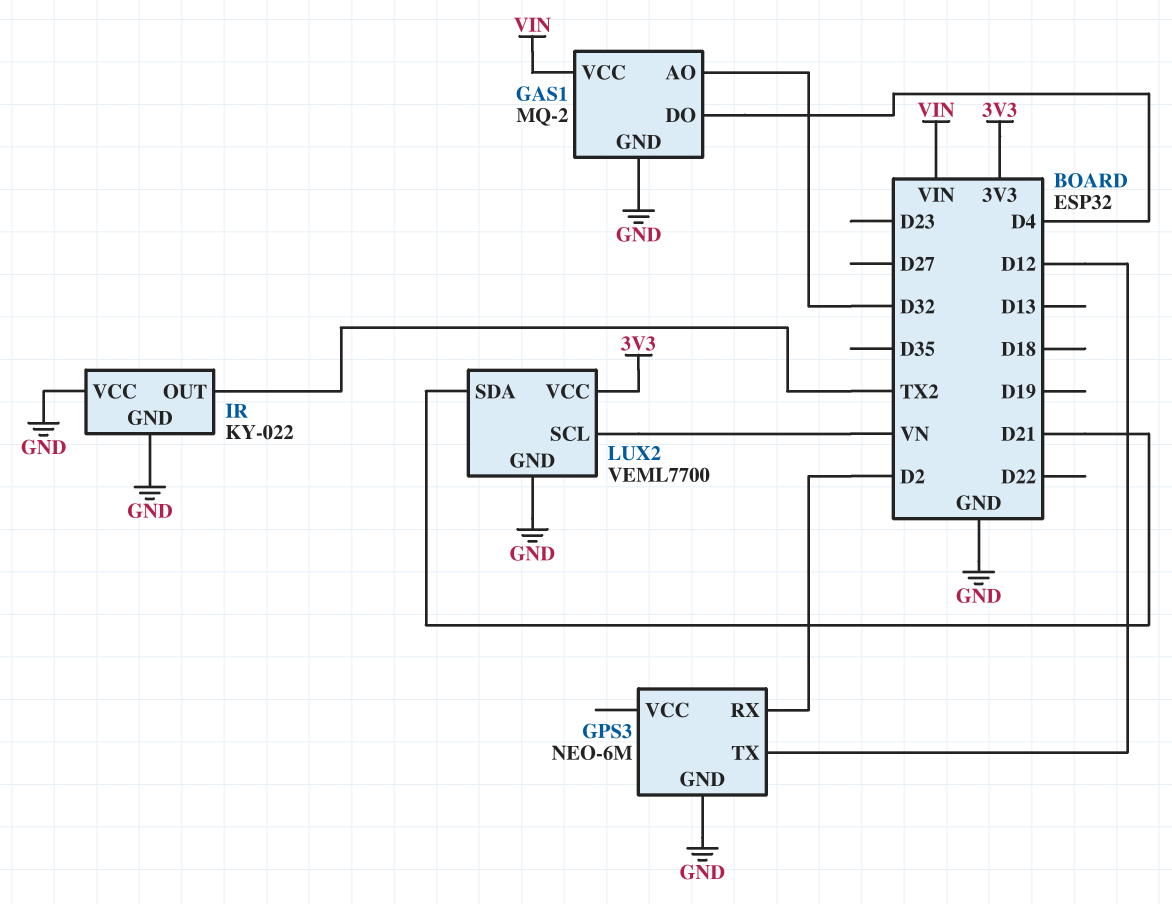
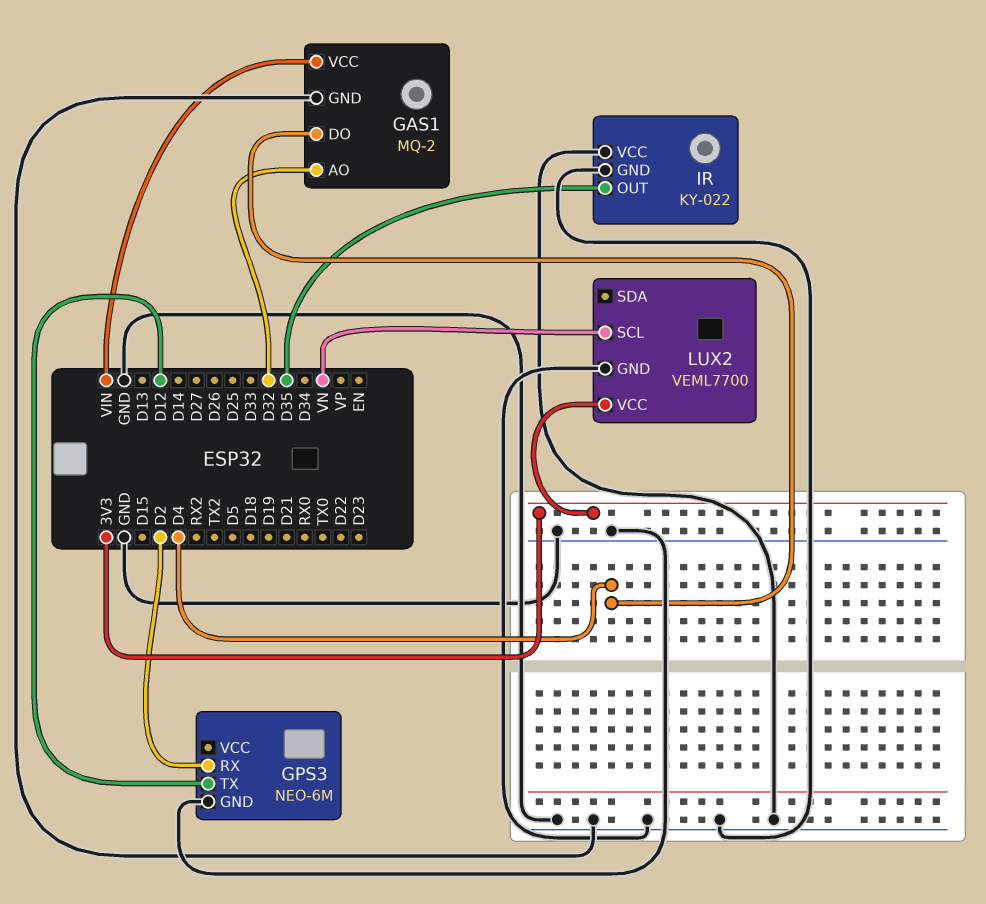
IR pin OUT: TX2 -> D35
LUX2 pin SDA: D21 -> none

